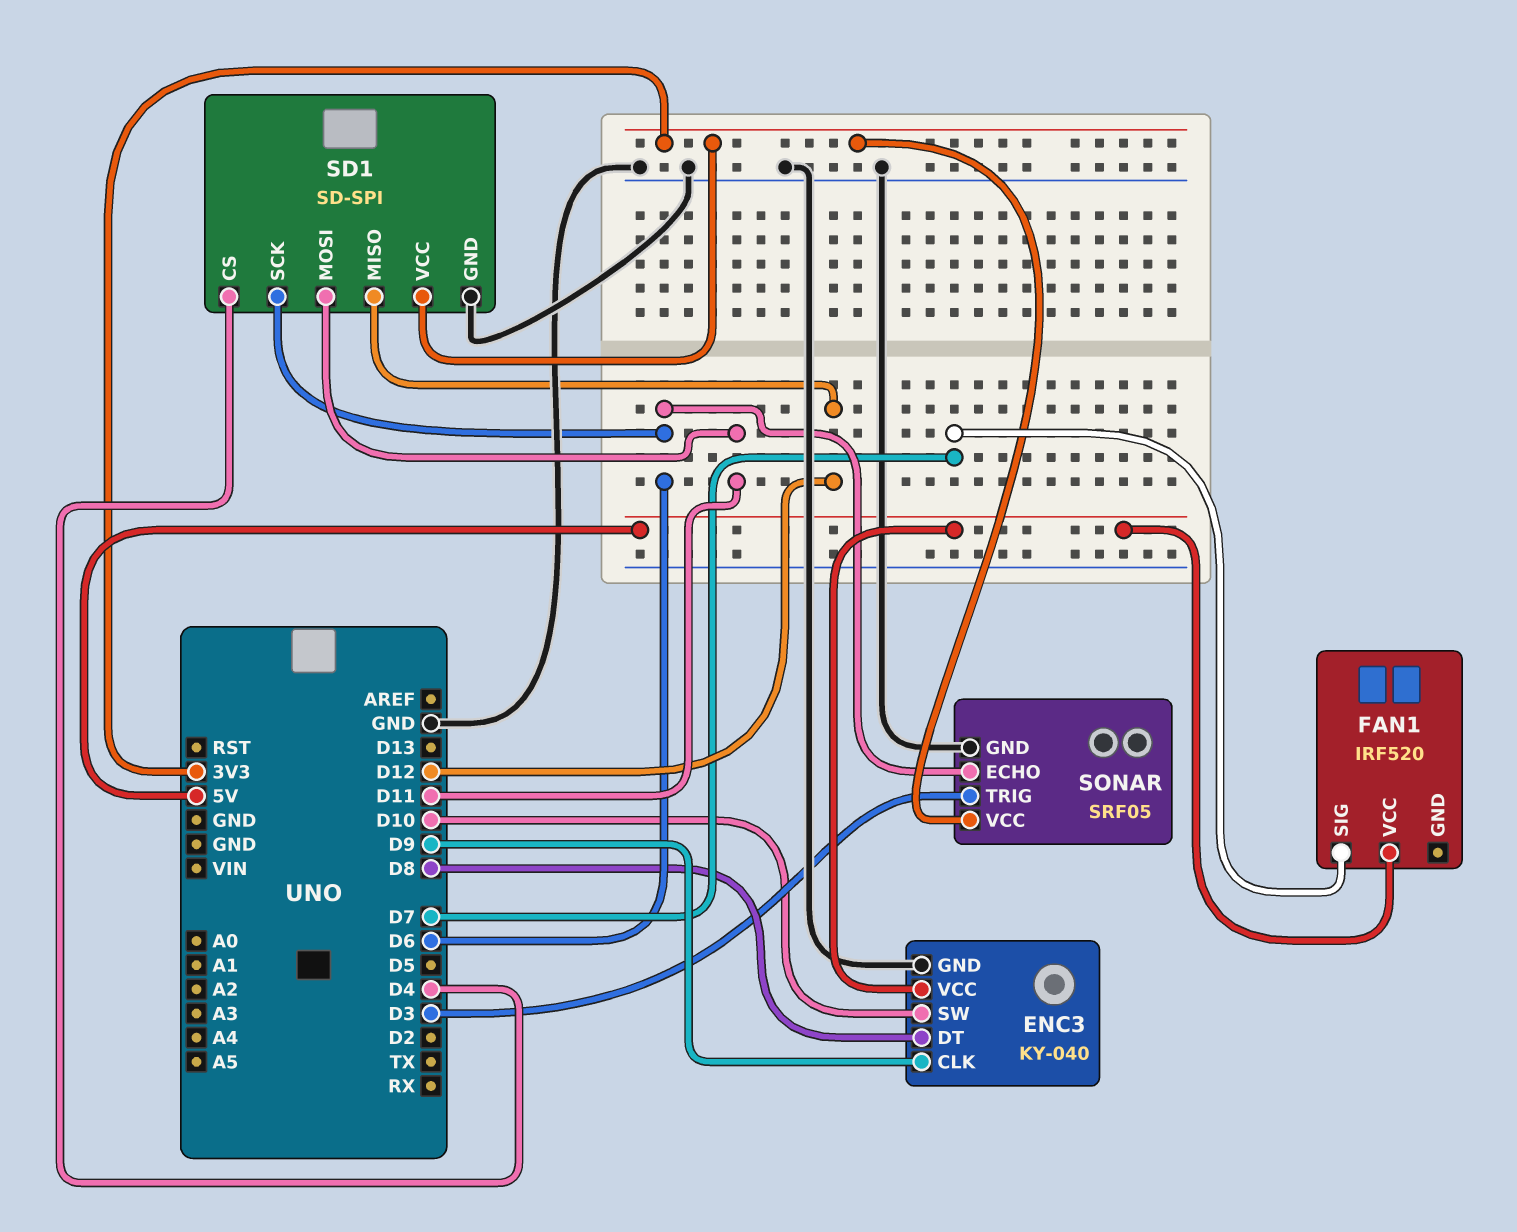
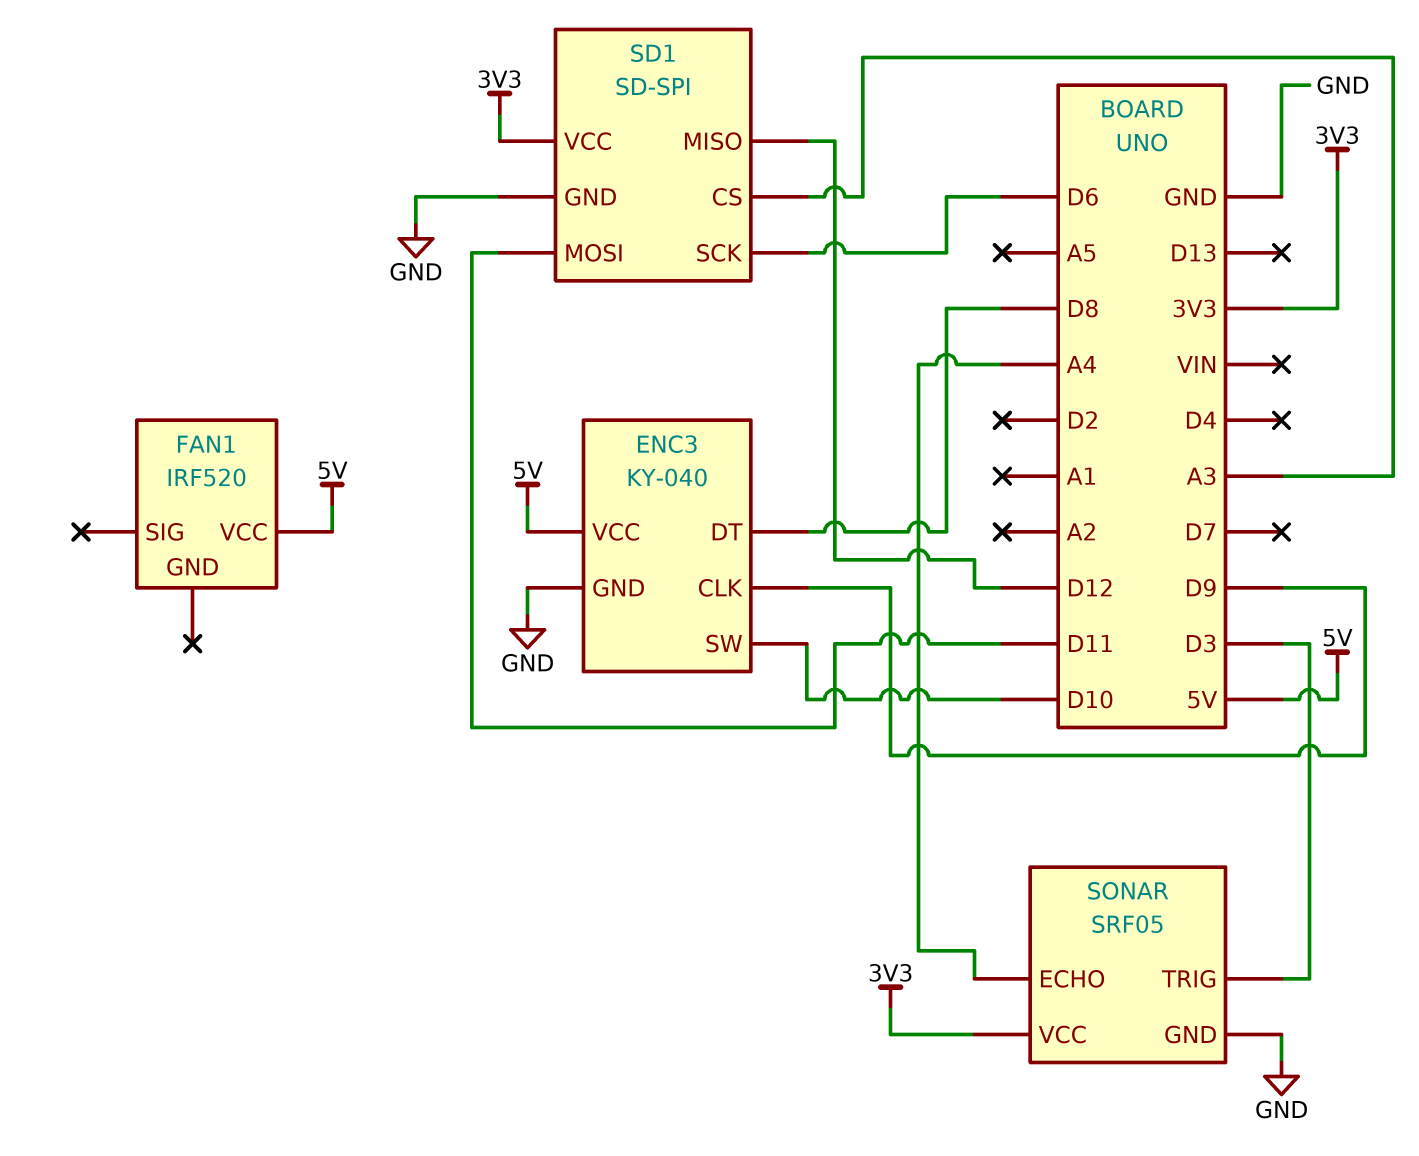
FAN1 pin SIG: D7 -> none
SD1 pin CS: D4 -> A3
SONAR pin ECHO: D6 -> A4

